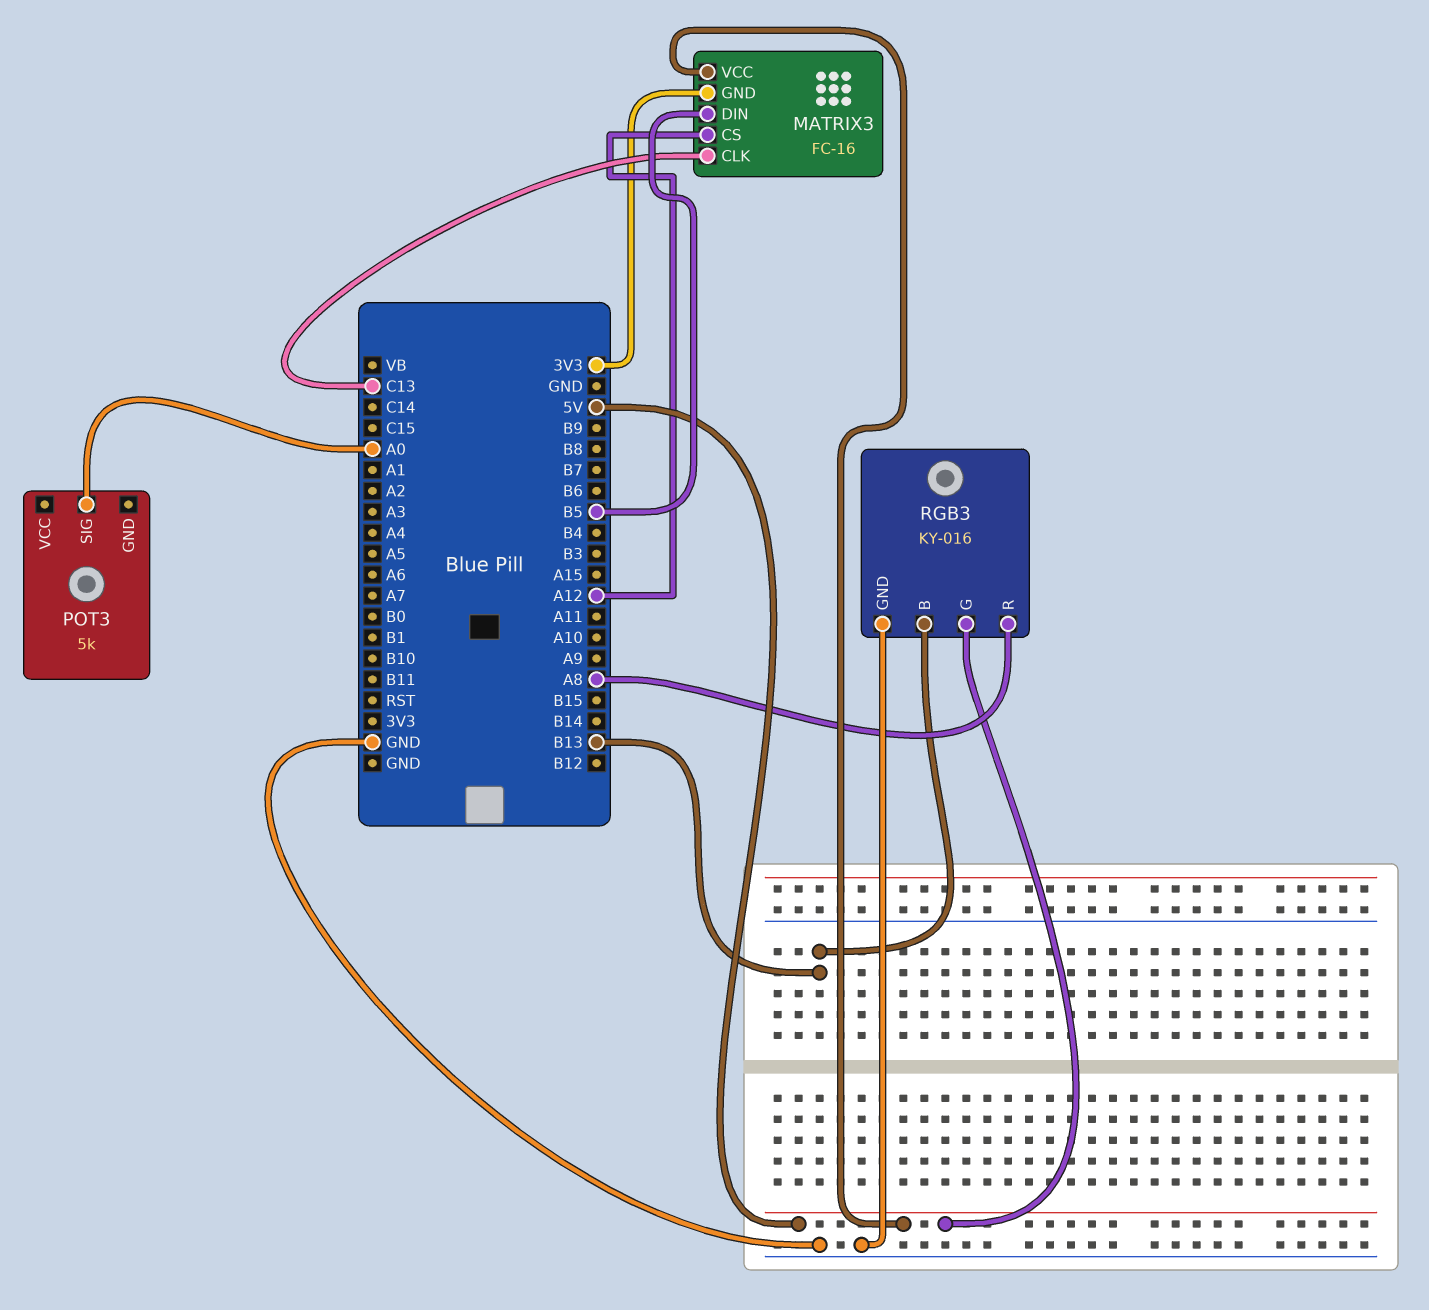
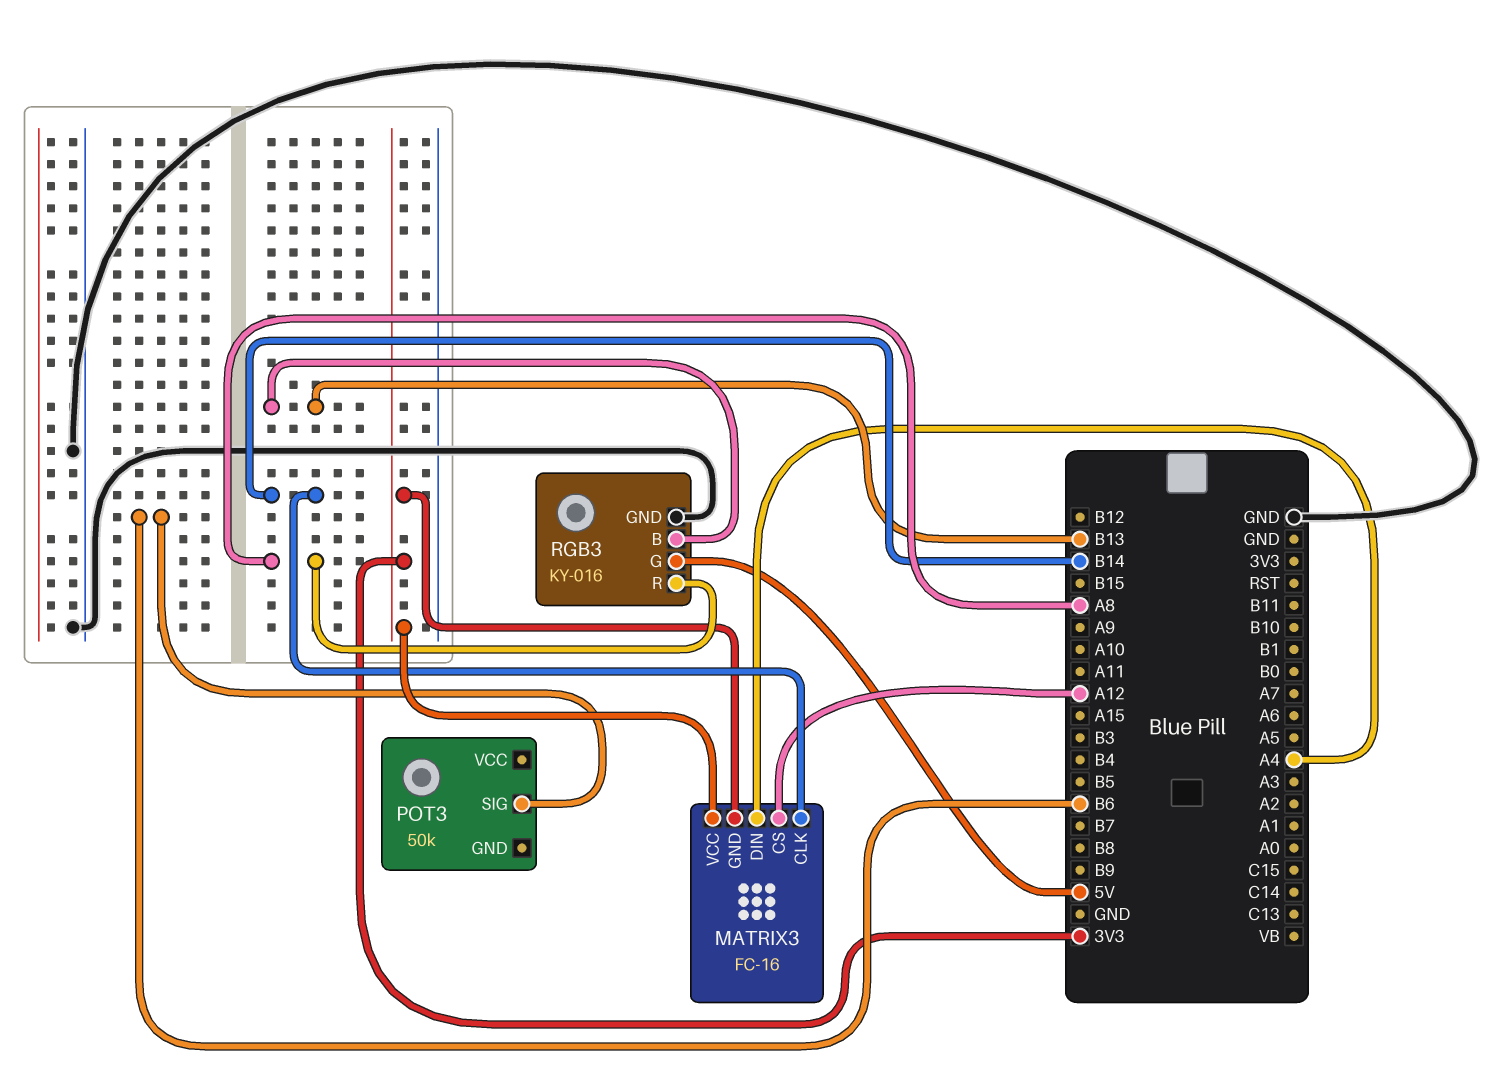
MATRIX3 pin CLK: C13 -> B14
MATRIX3 pin DIN: B5 -> A4
MATRIX3 pin VCC: 5V -> 3V3
POT3: 5k -> 50k
POT3 pin SIG: A0 -> B6

